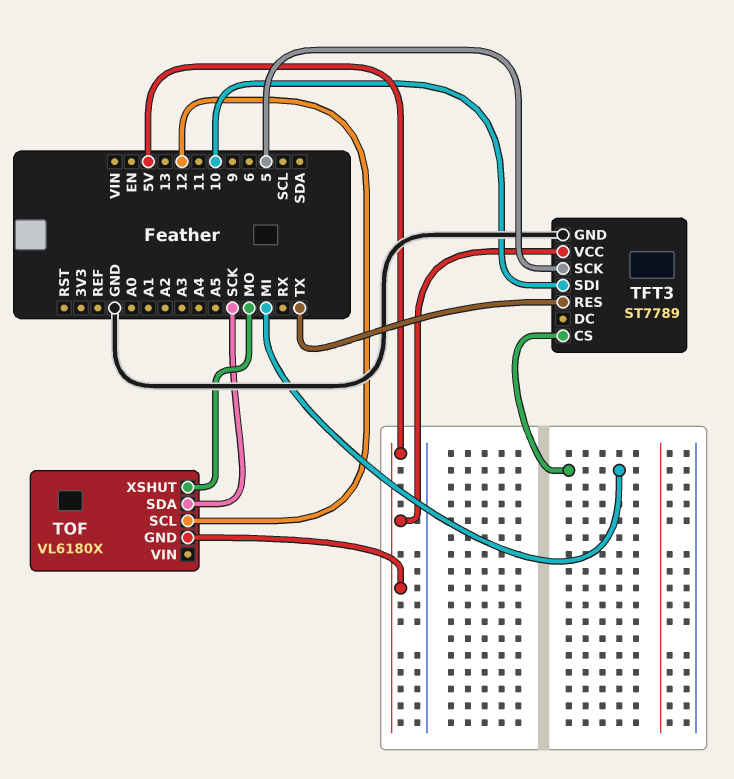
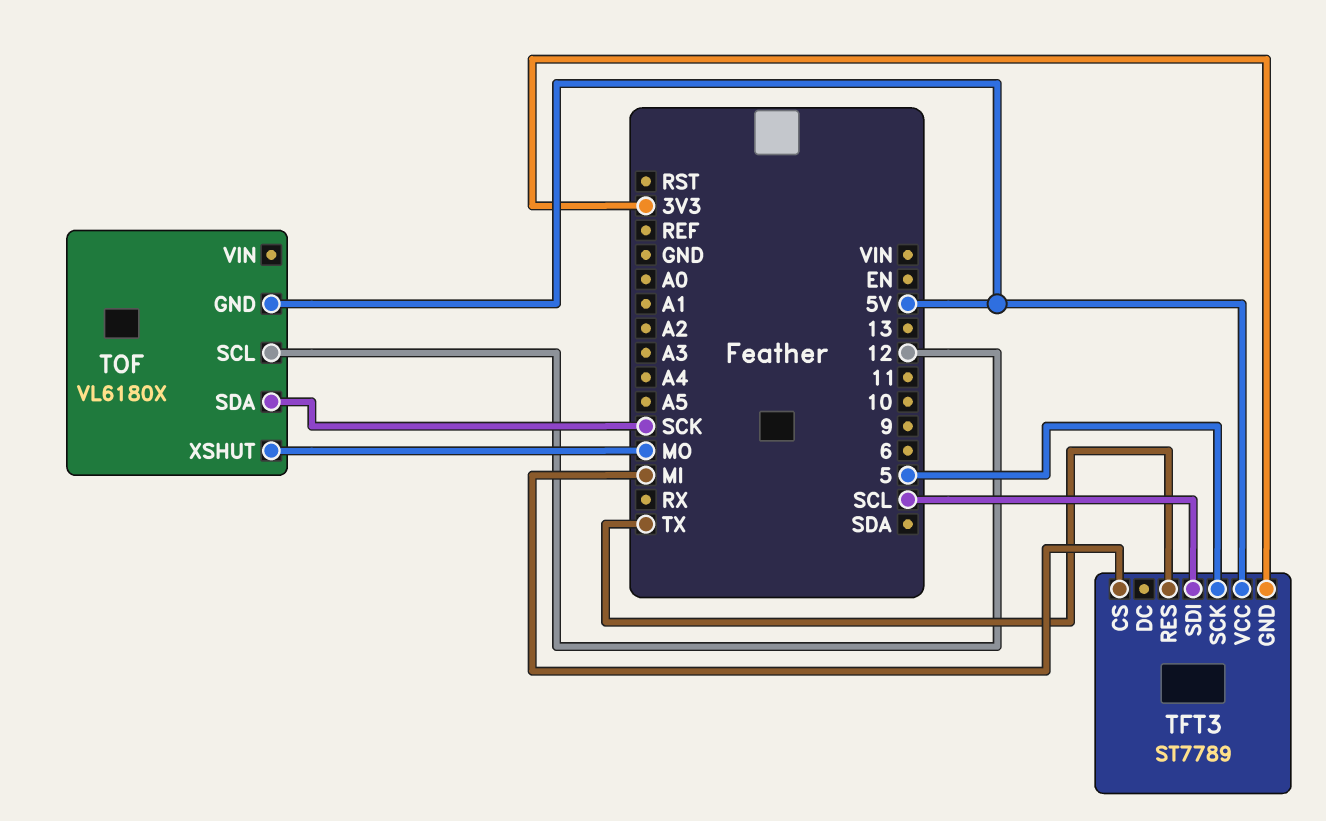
TFT3 pin GND: GND -> 3V3
TFT3 pin SDI: 10 -> SCL

